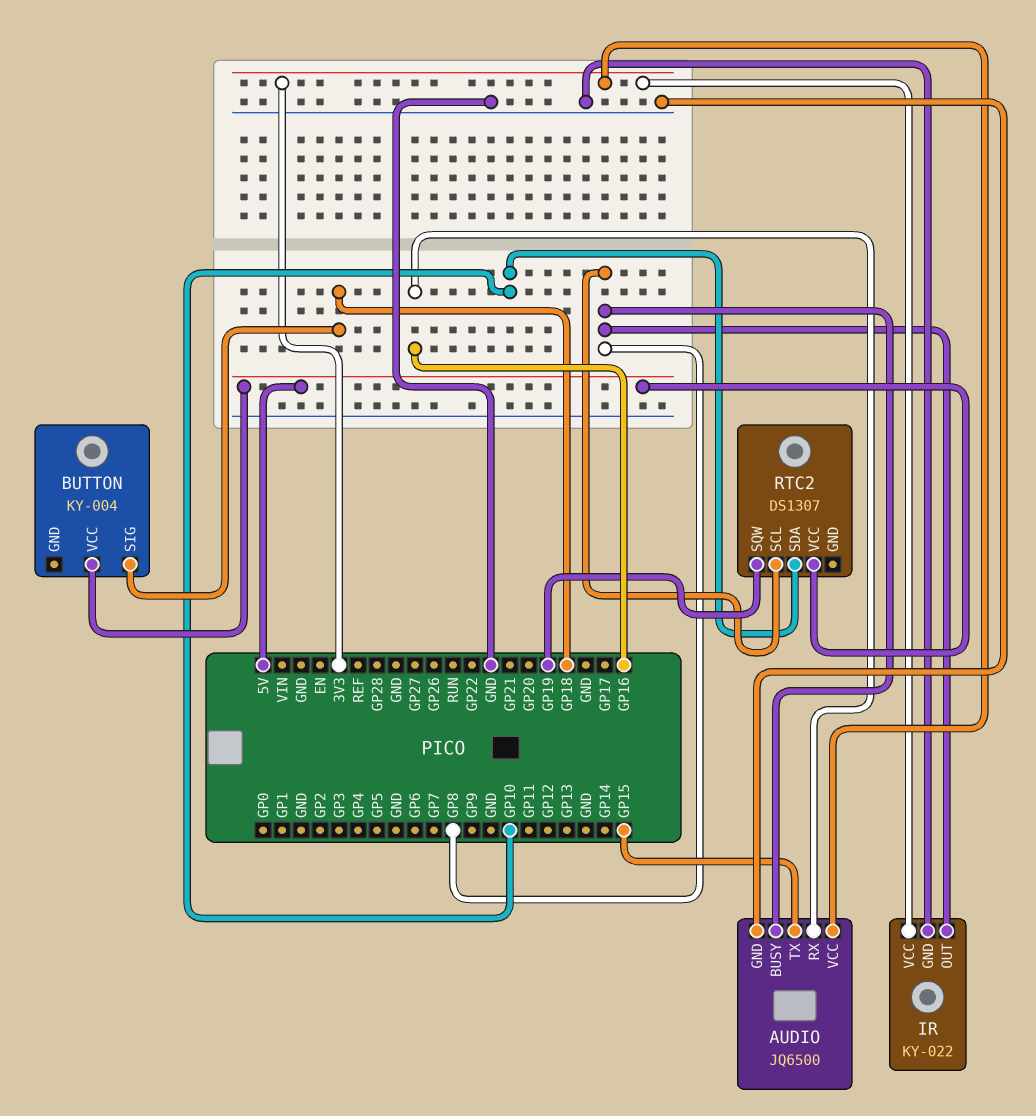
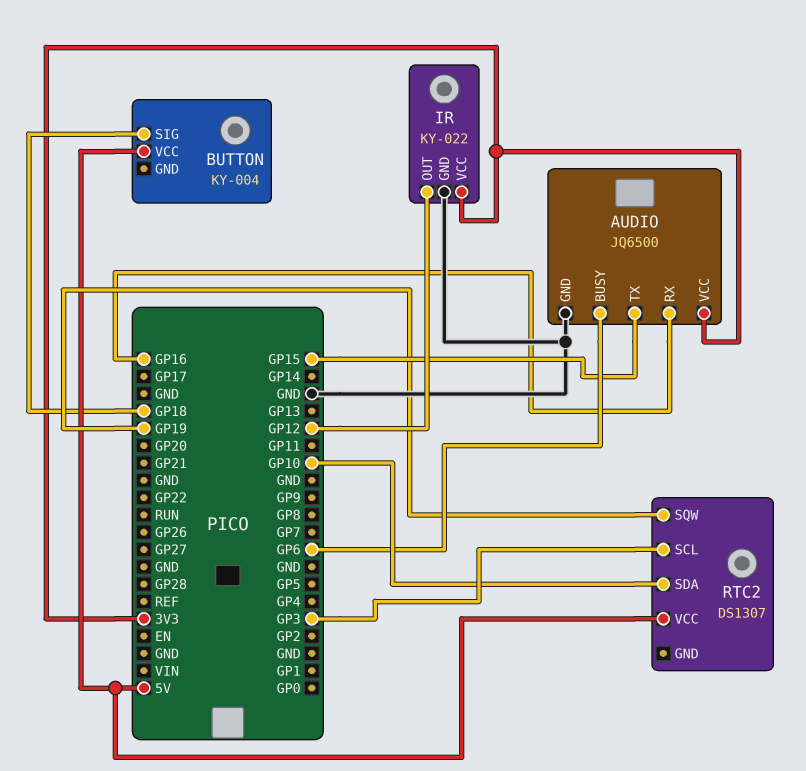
AUDIO pin BUSY: GP8 -> GP6
IR pin OUT: GP8 -> GP12
RTC2 pin SCL: GP8 -> GP3

